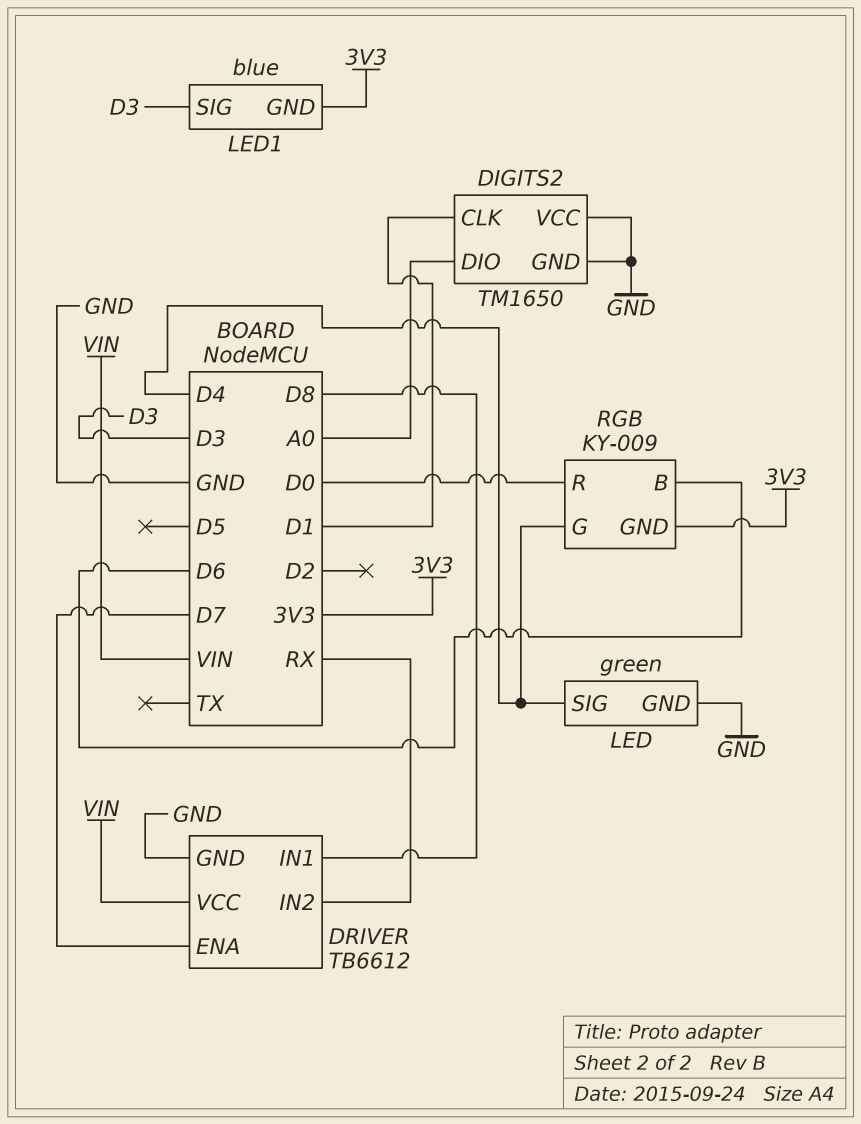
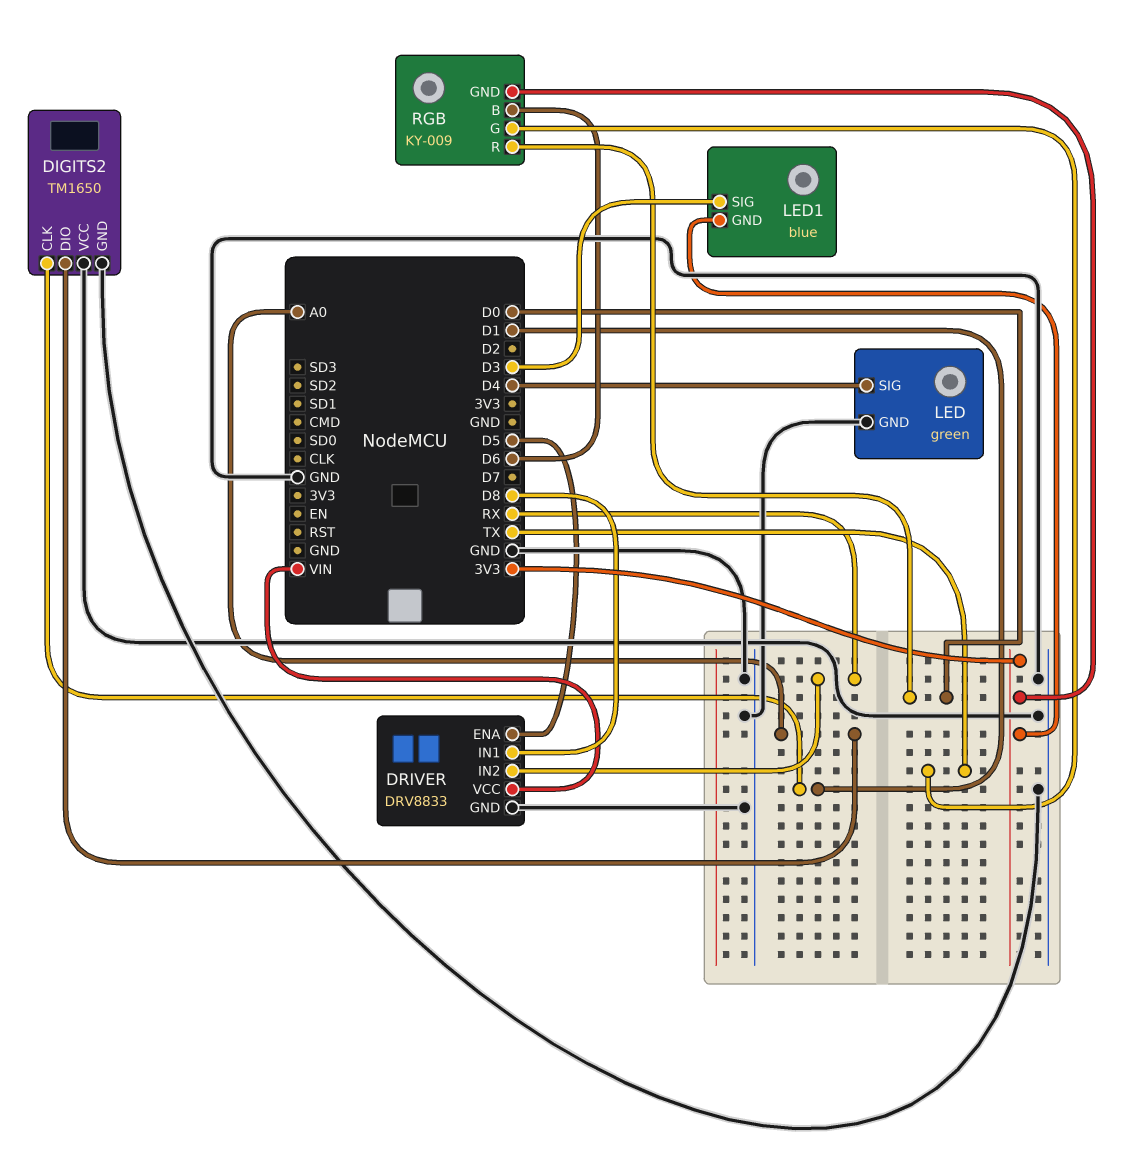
DRIVER: TB6612 -> DRV8833
DRIVER pin ENA: D7 -> D5
RGB pin G: D4 -> TX

